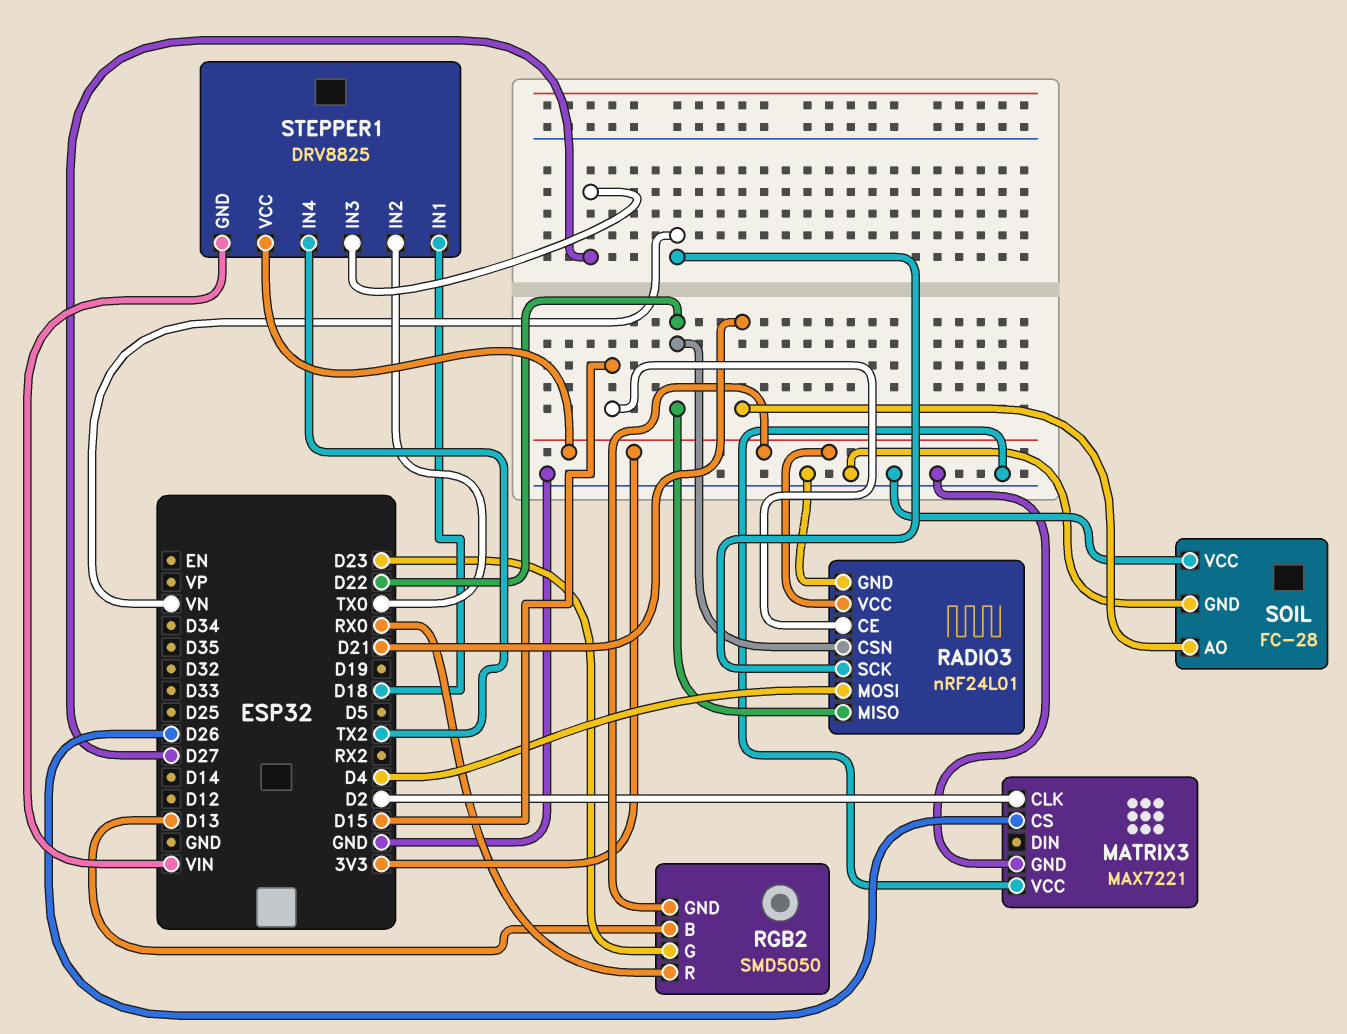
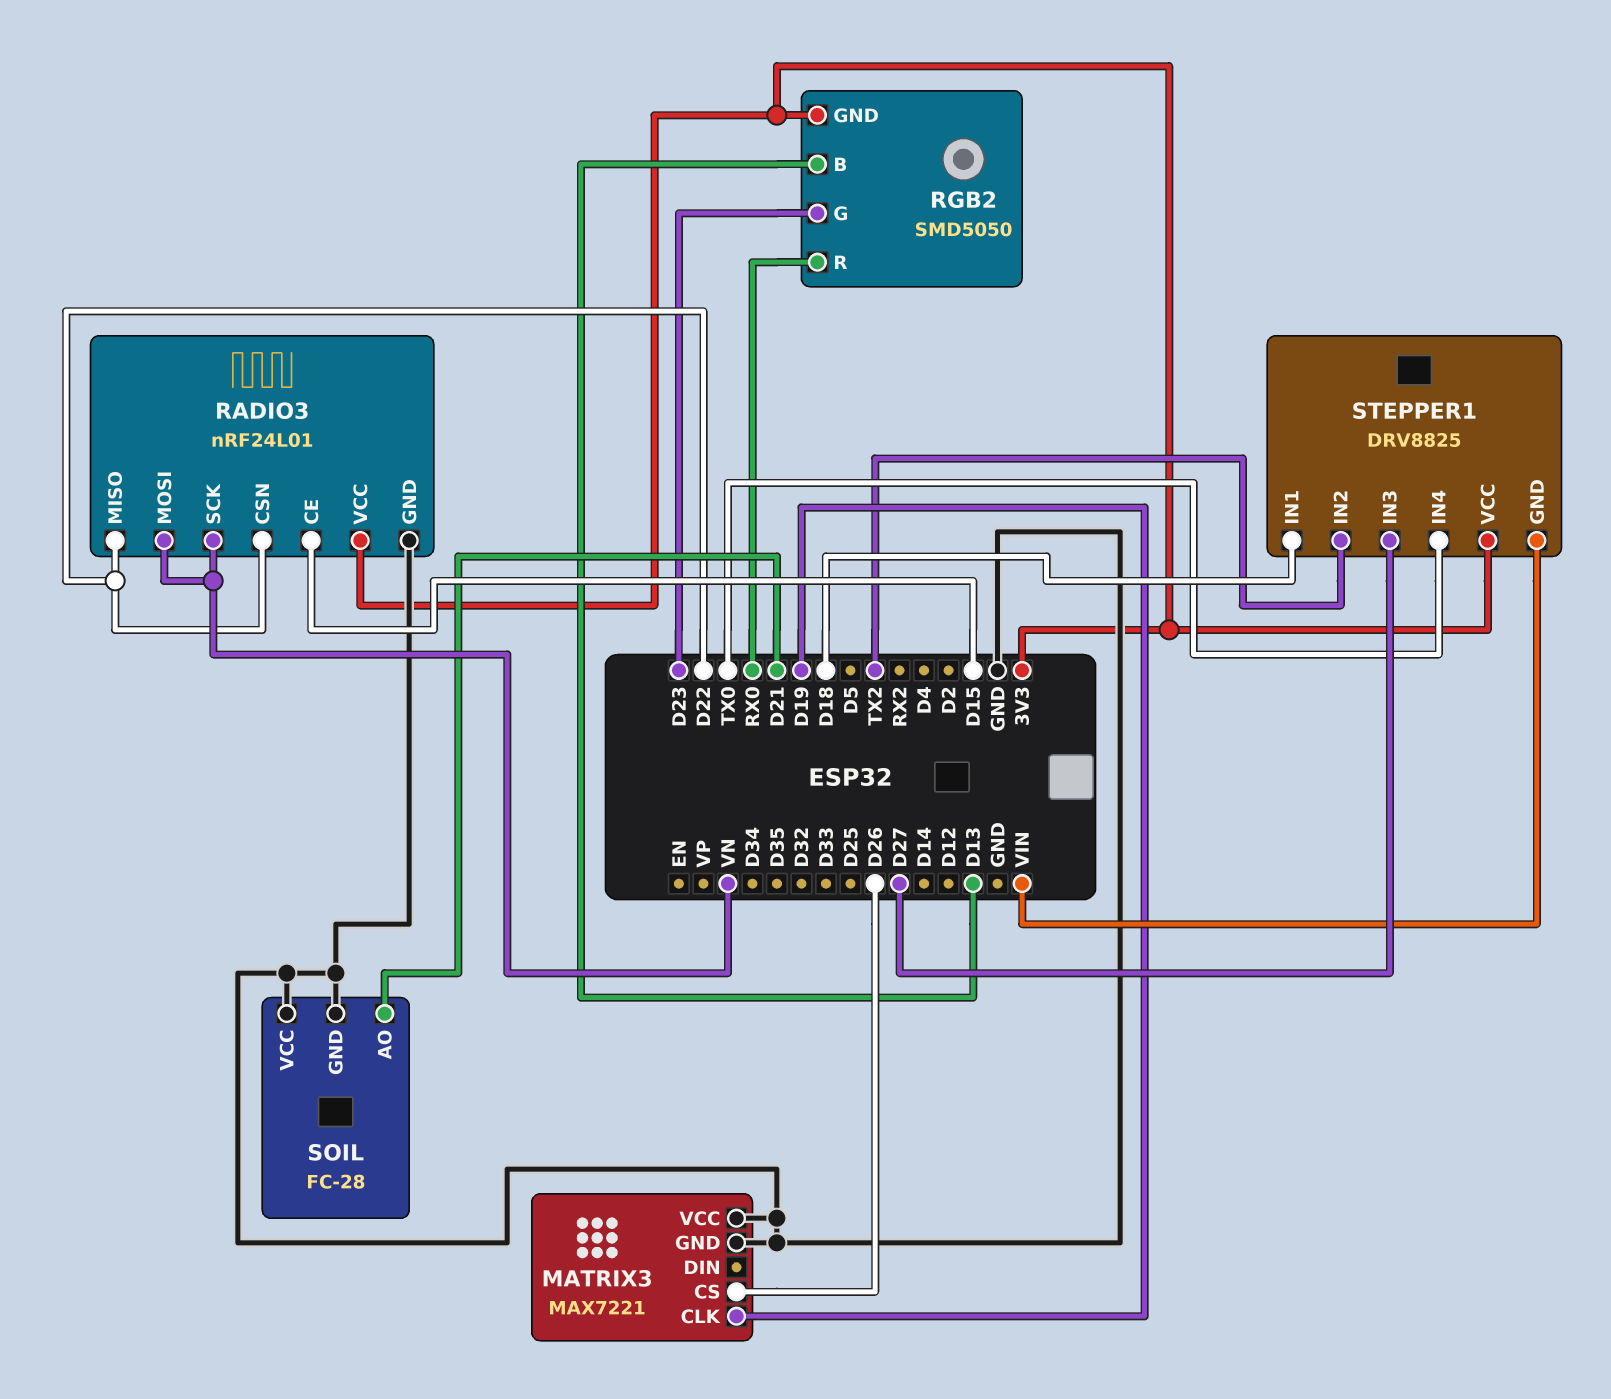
MATRIX3 pin CLK: D2 -> D19
RADIO3 pin MOSI: D4 -> VN
STEPPER1 pin IN2: TX0 -> TX2
STEPPER1 pin IN4: TX2 -> TX0

